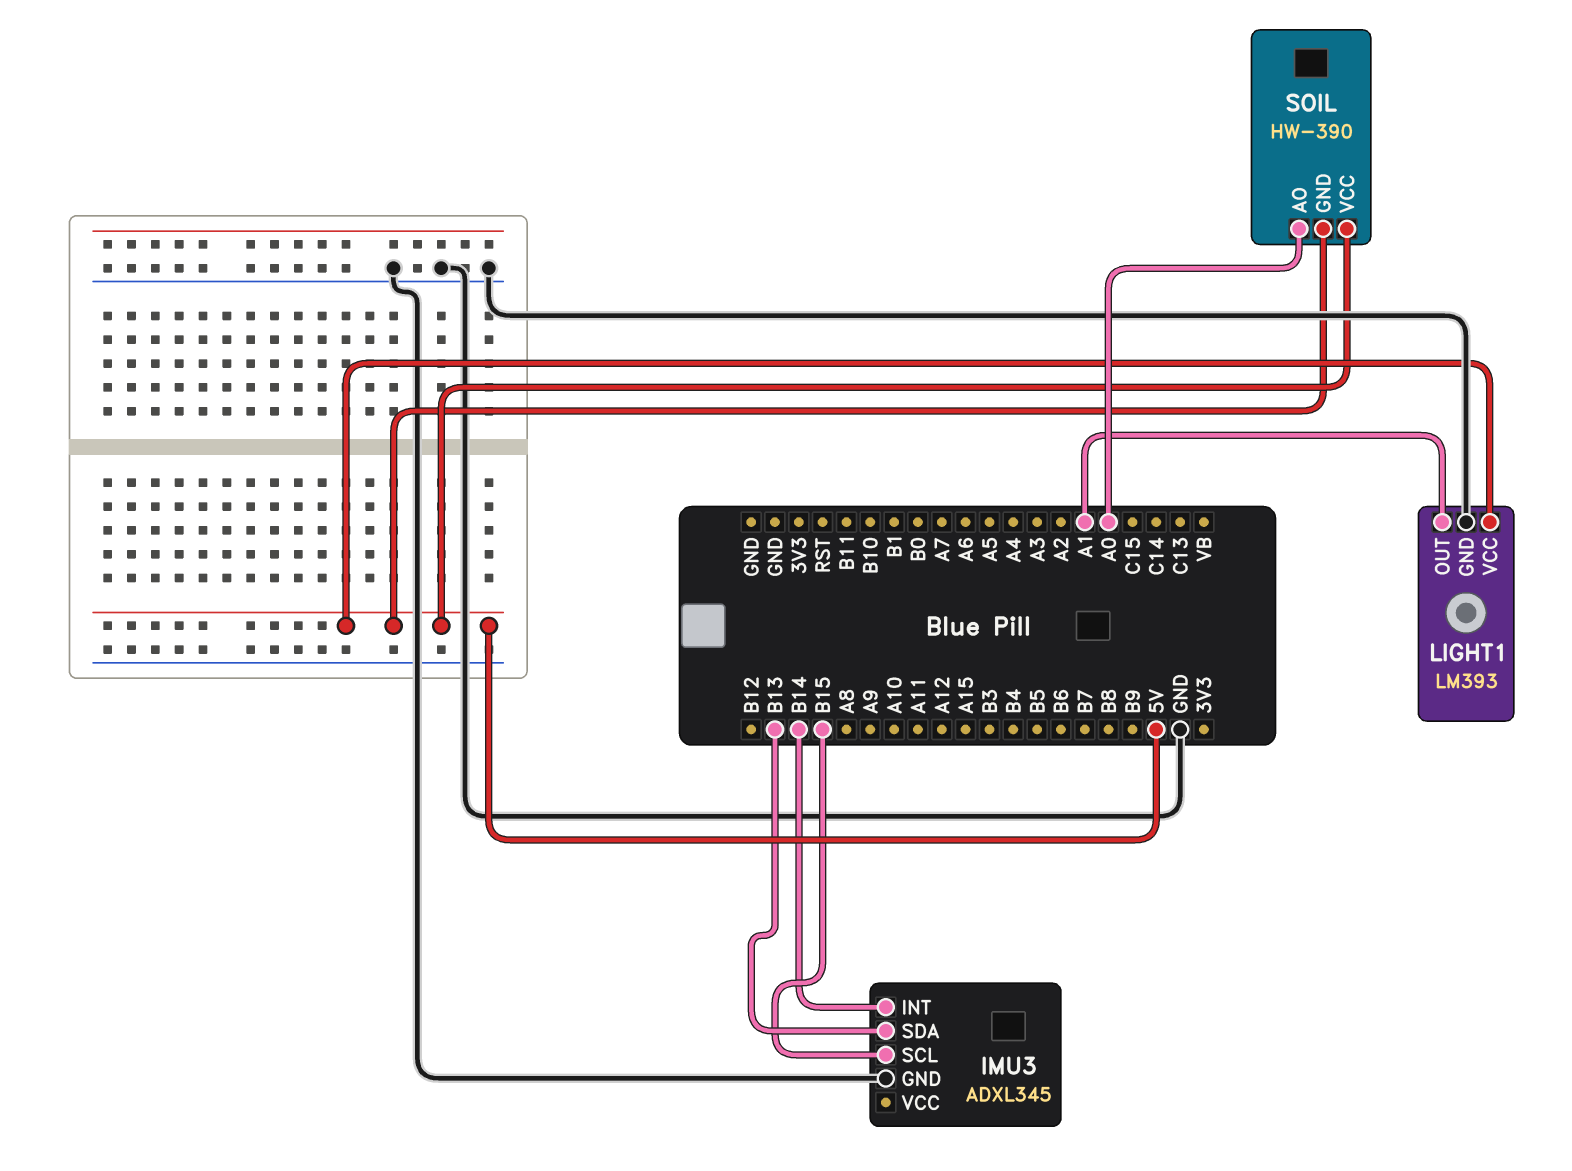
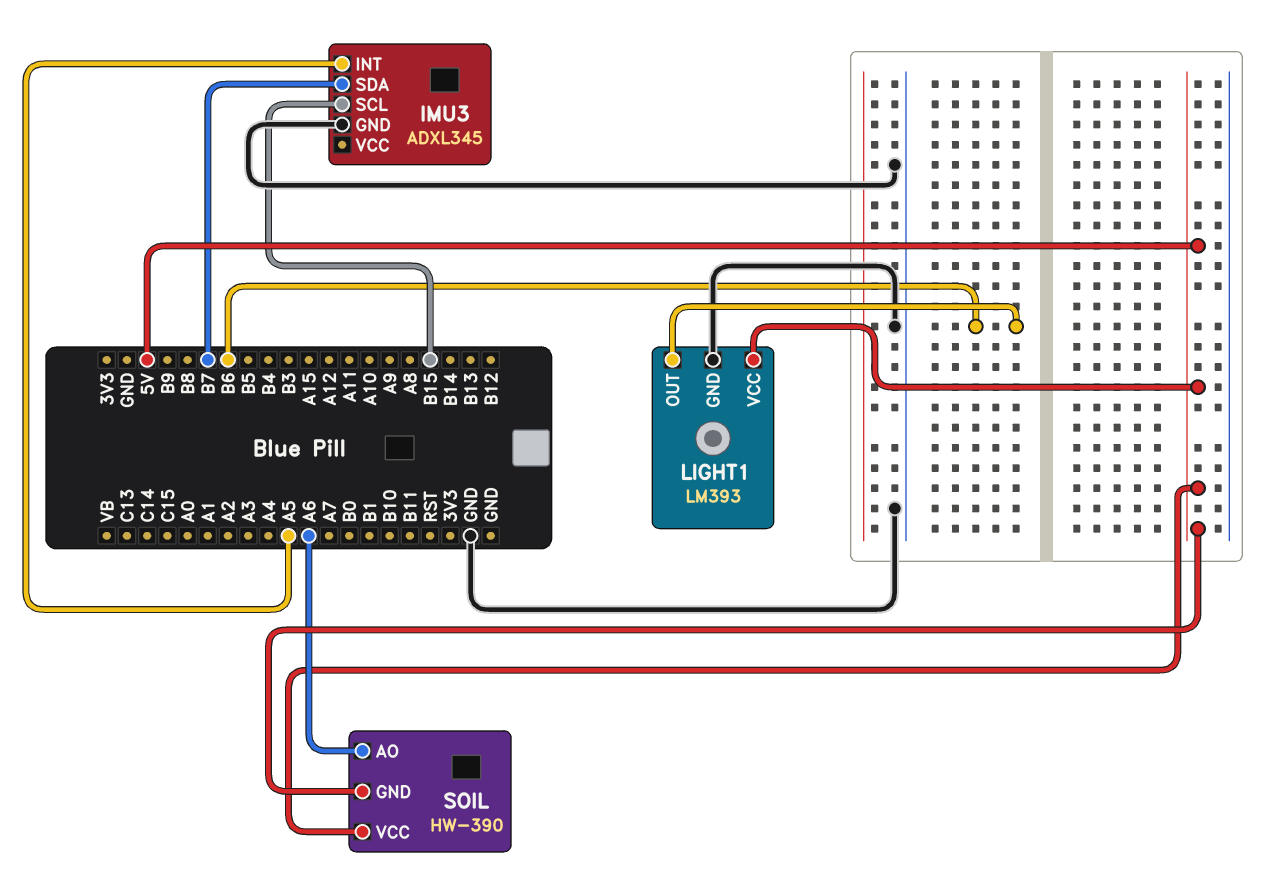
IMU3 pin INT: B14 -> A5
IMU3 pin SDA: B13 -> B7
LIGHT1 pin OUT: A1 -> B6
SOIL pin AO: A0 -> A6

